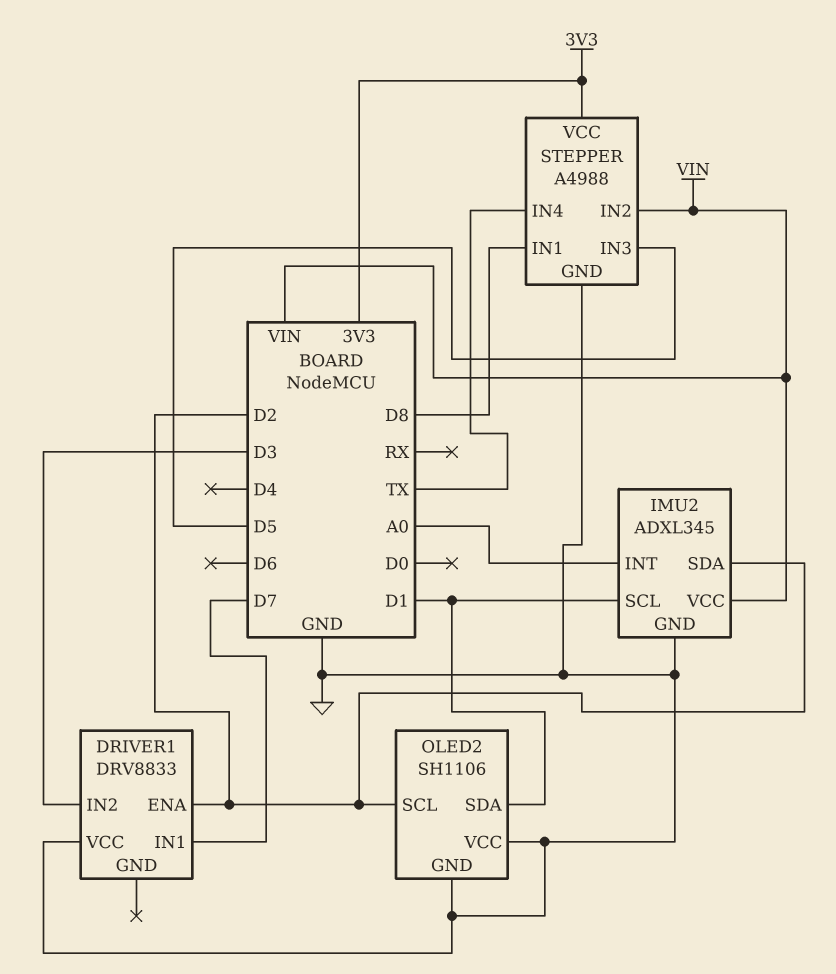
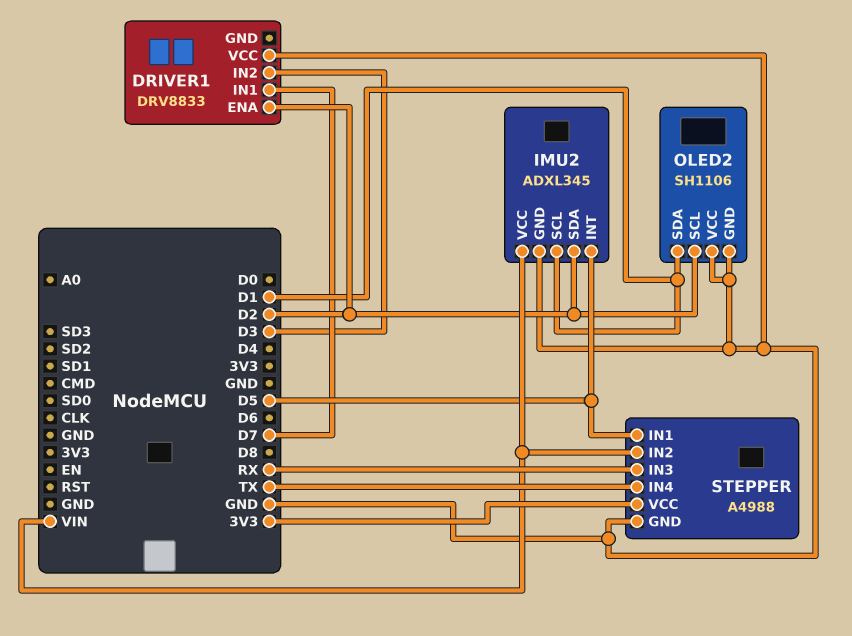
IMU2 pin INT: A0 -> D5
STEPPER pin IN1: D8 -> D5
STEPPER pin IN3: D5 -> RX

